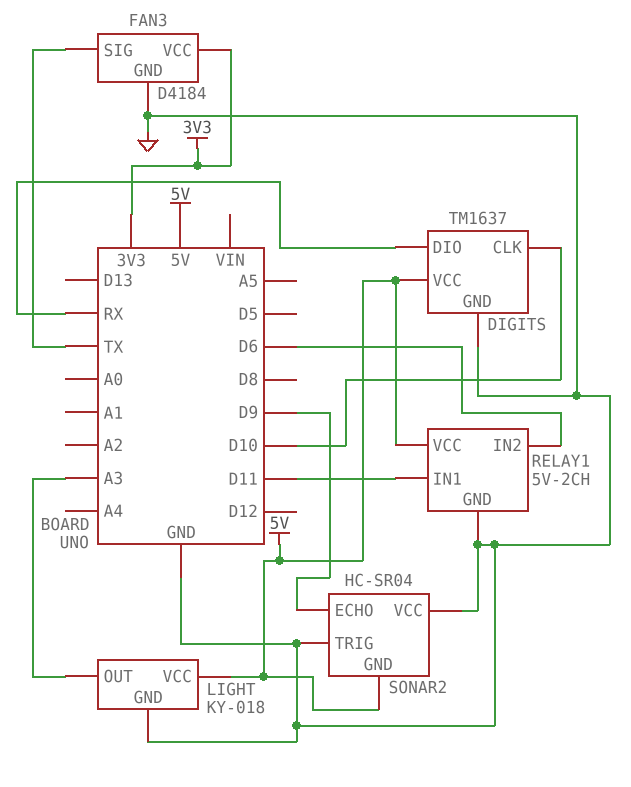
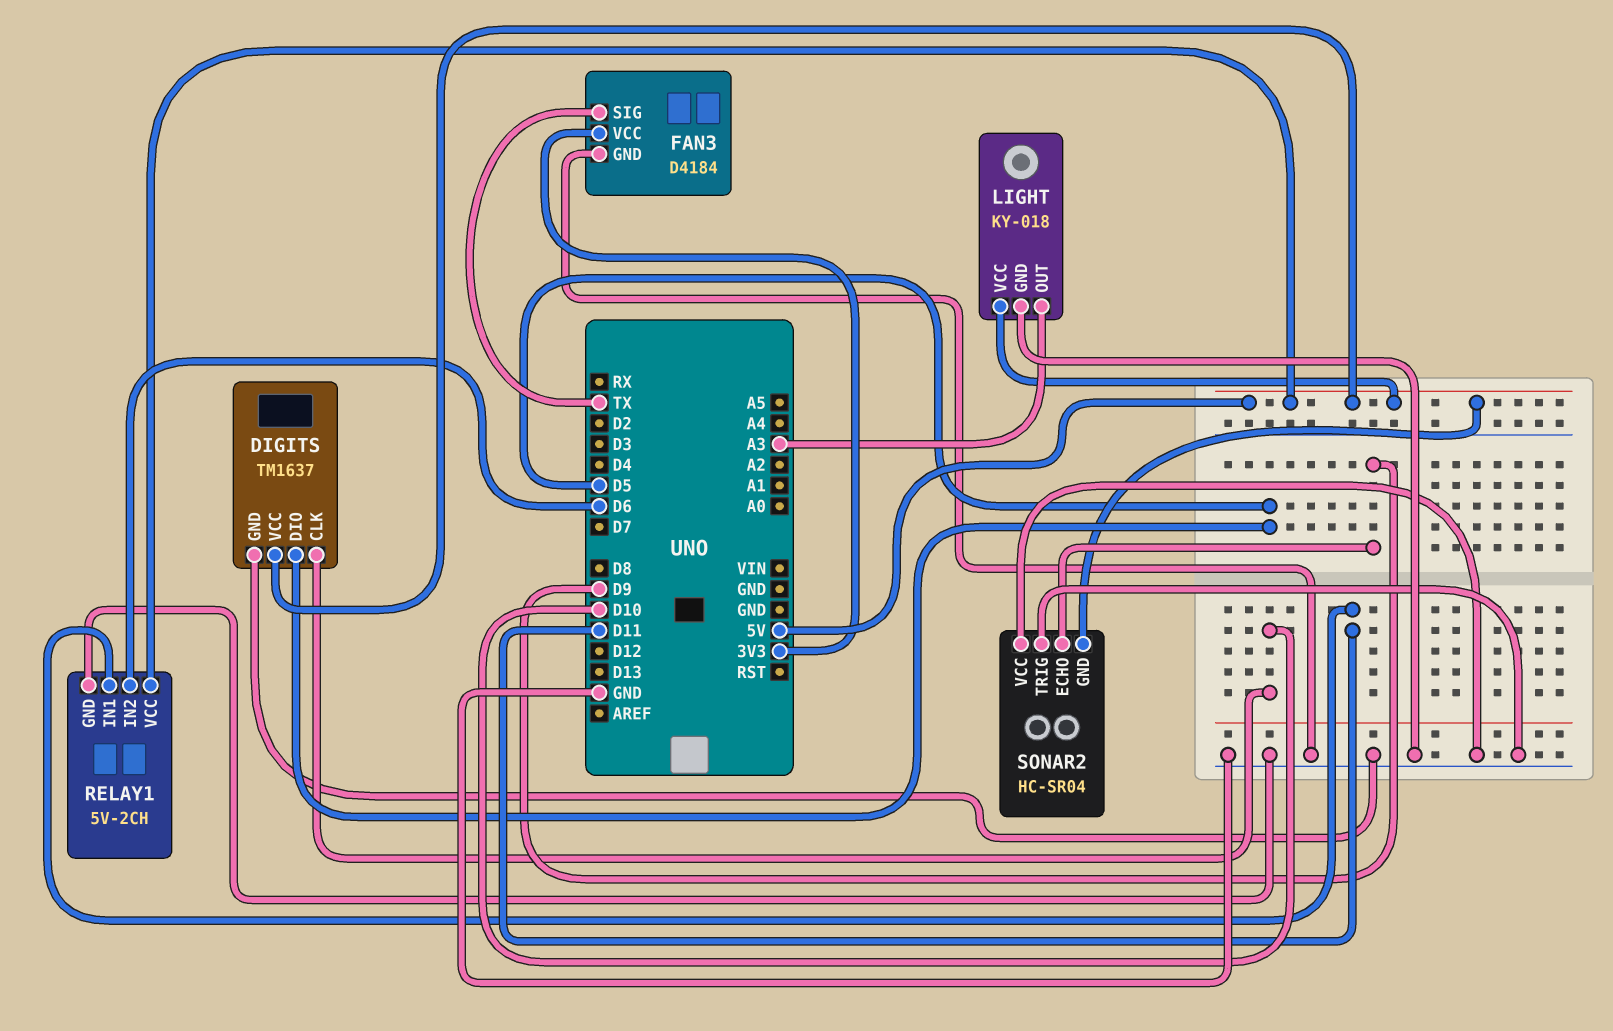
DIGITS pin DIO: RX -> D5

